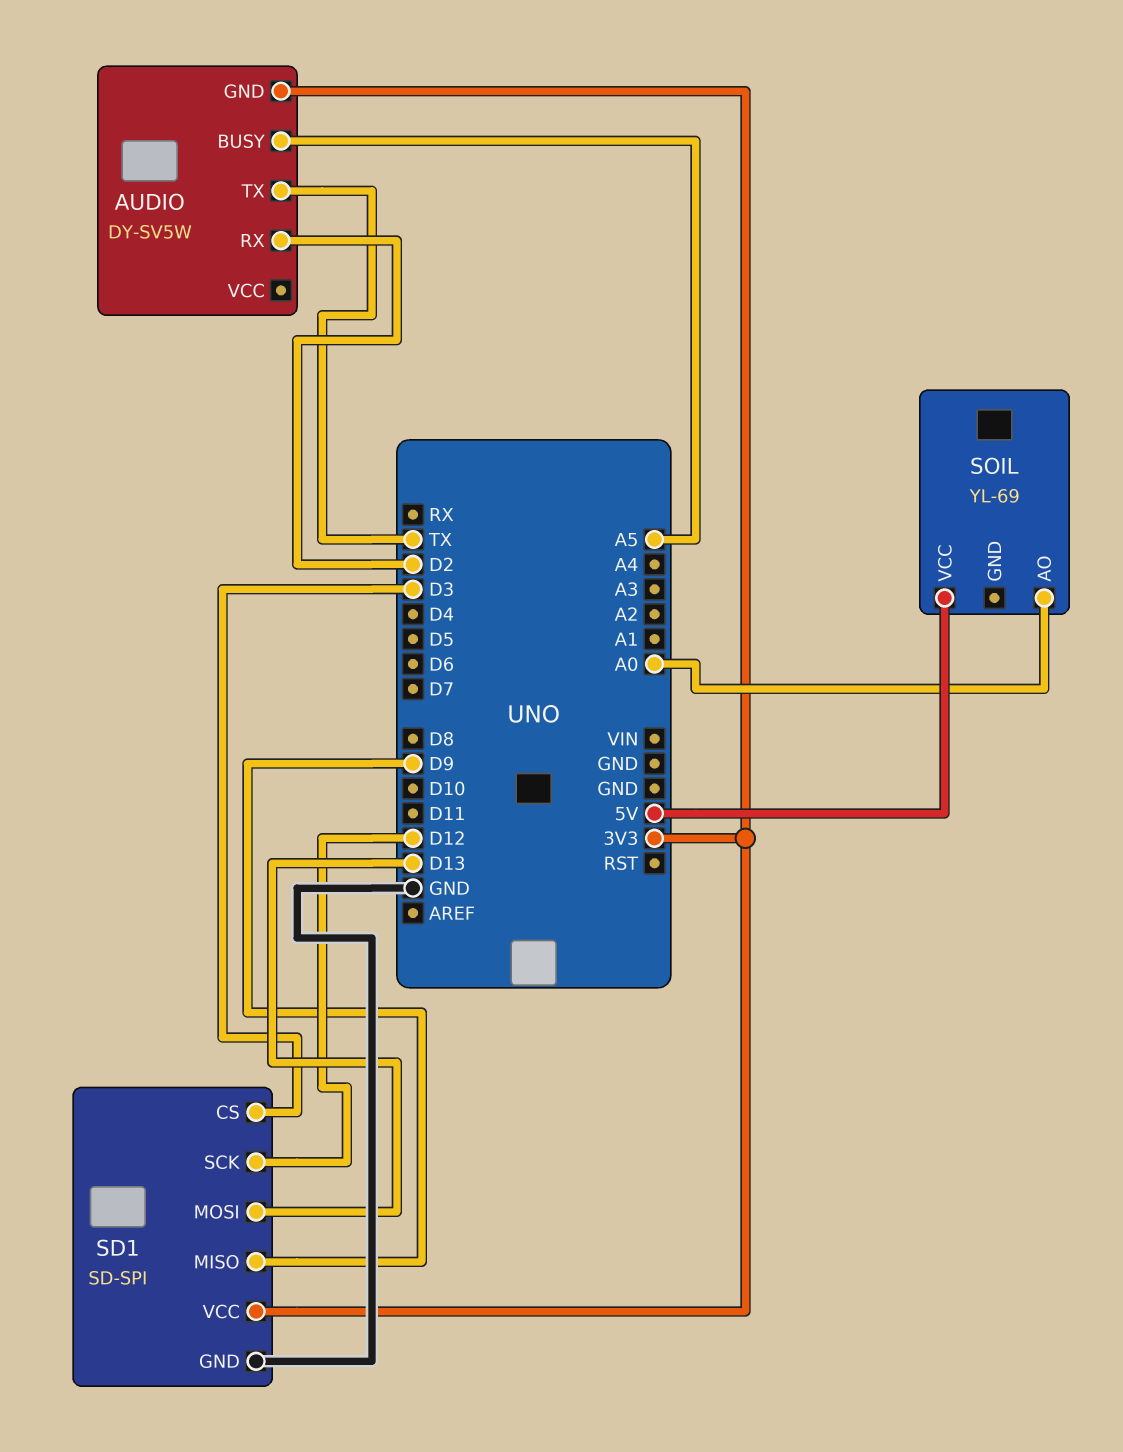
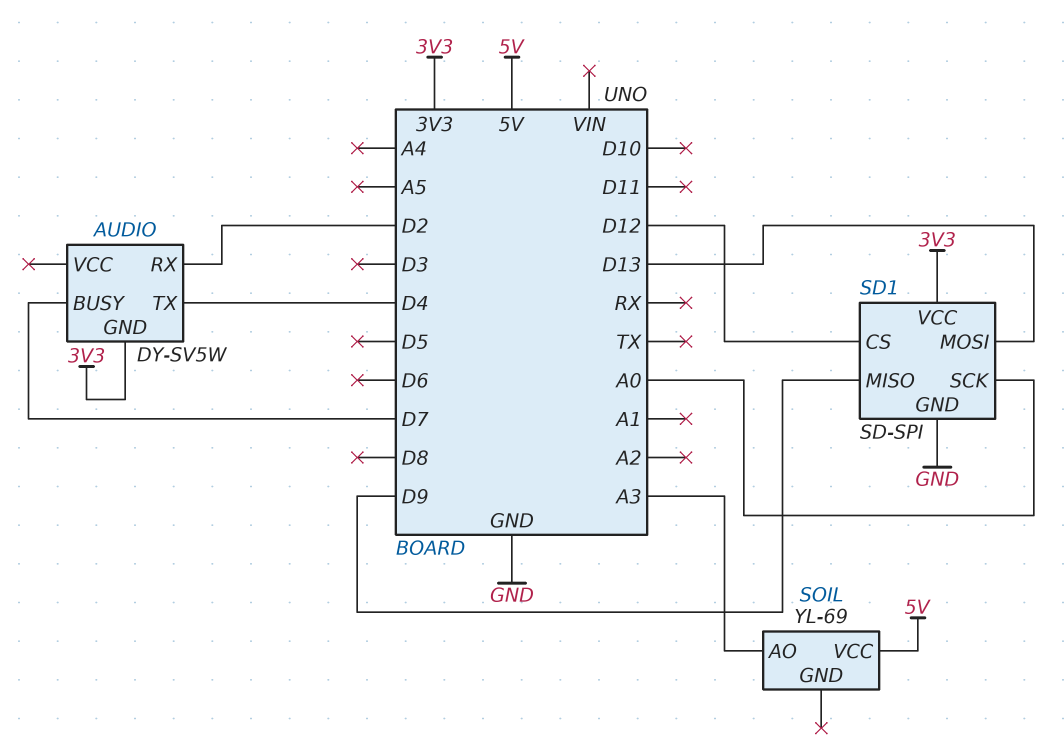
AUDIO pin BUSY: A5 -> D7
AUDIO pin TX: TX -> D4
SD1 pin CS: D3 -> D12
SD1 pin SCK: D12 -> A0
SOIL pin AO: A0 -> A3

